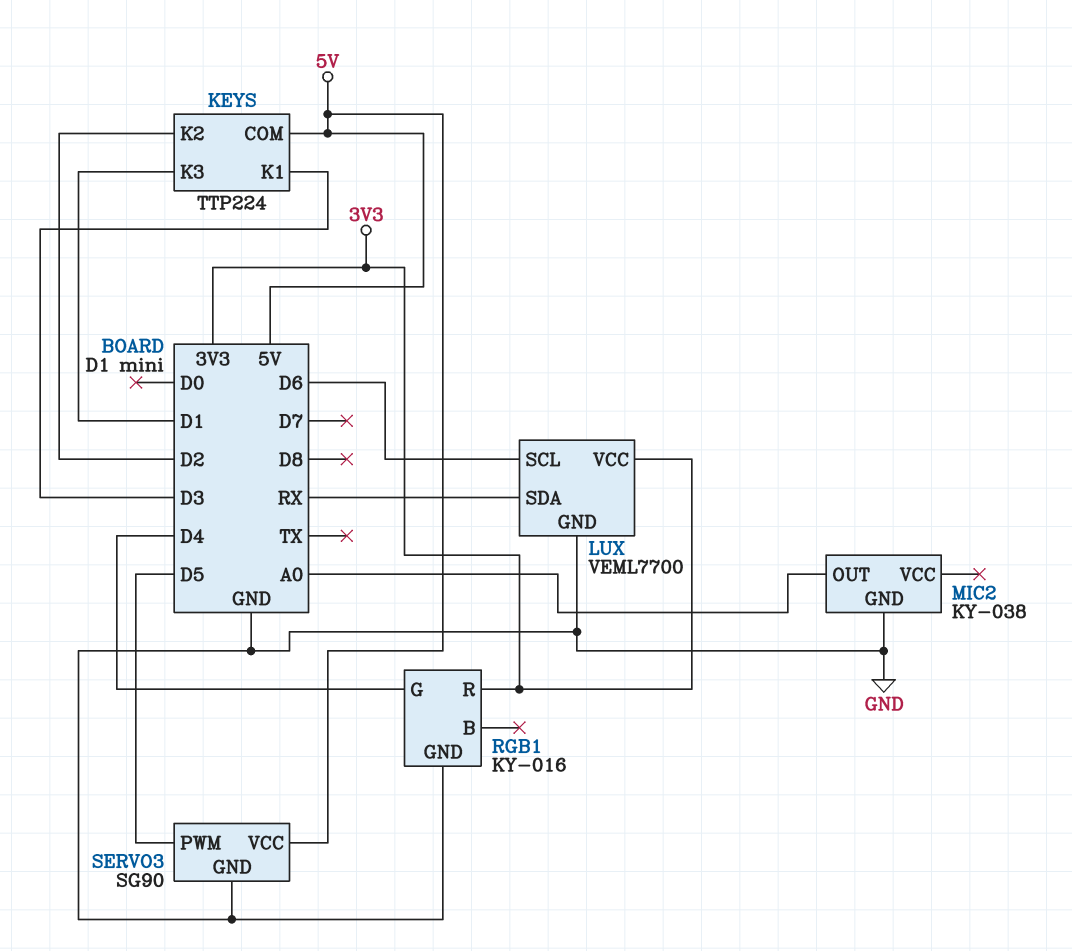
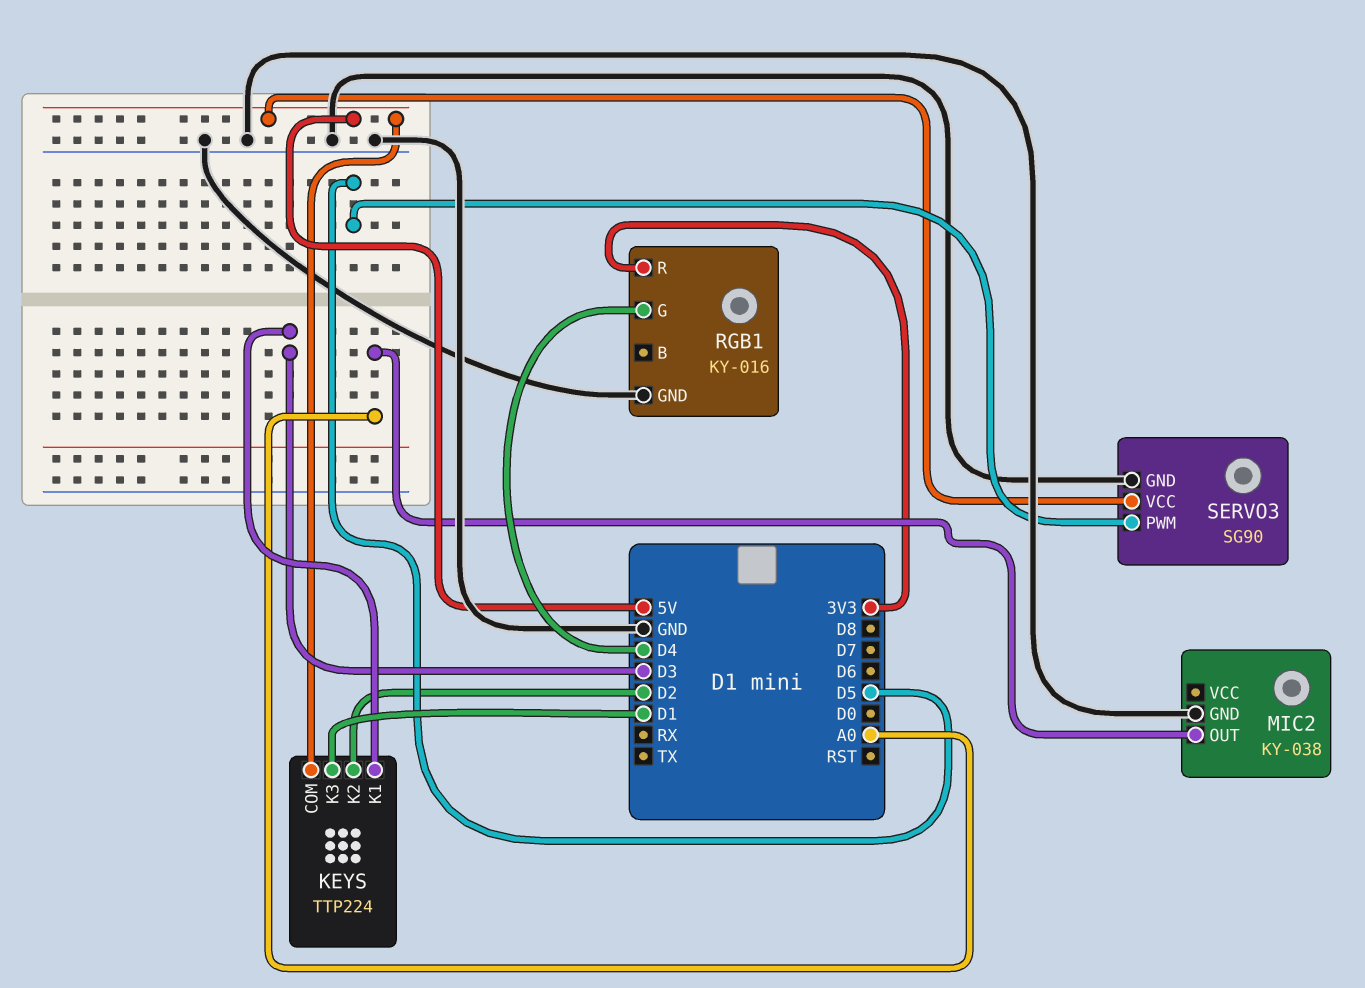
LUX: VEML7700 -> none
LUX pin GND: GND -> none
LUX pin SCL: D6 -> none
LUX pin SDA: RX -> none
LUX pin VCC: 3V3 -> none

